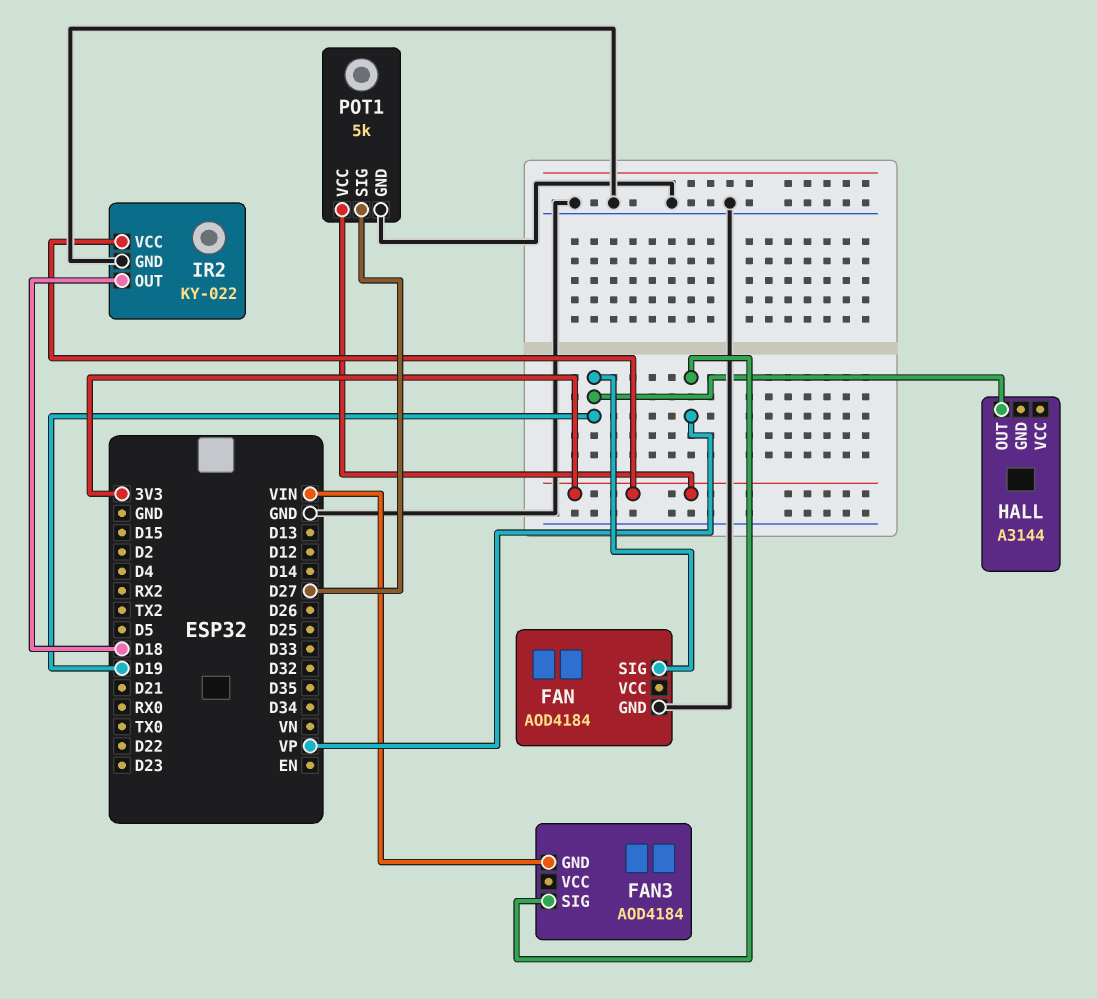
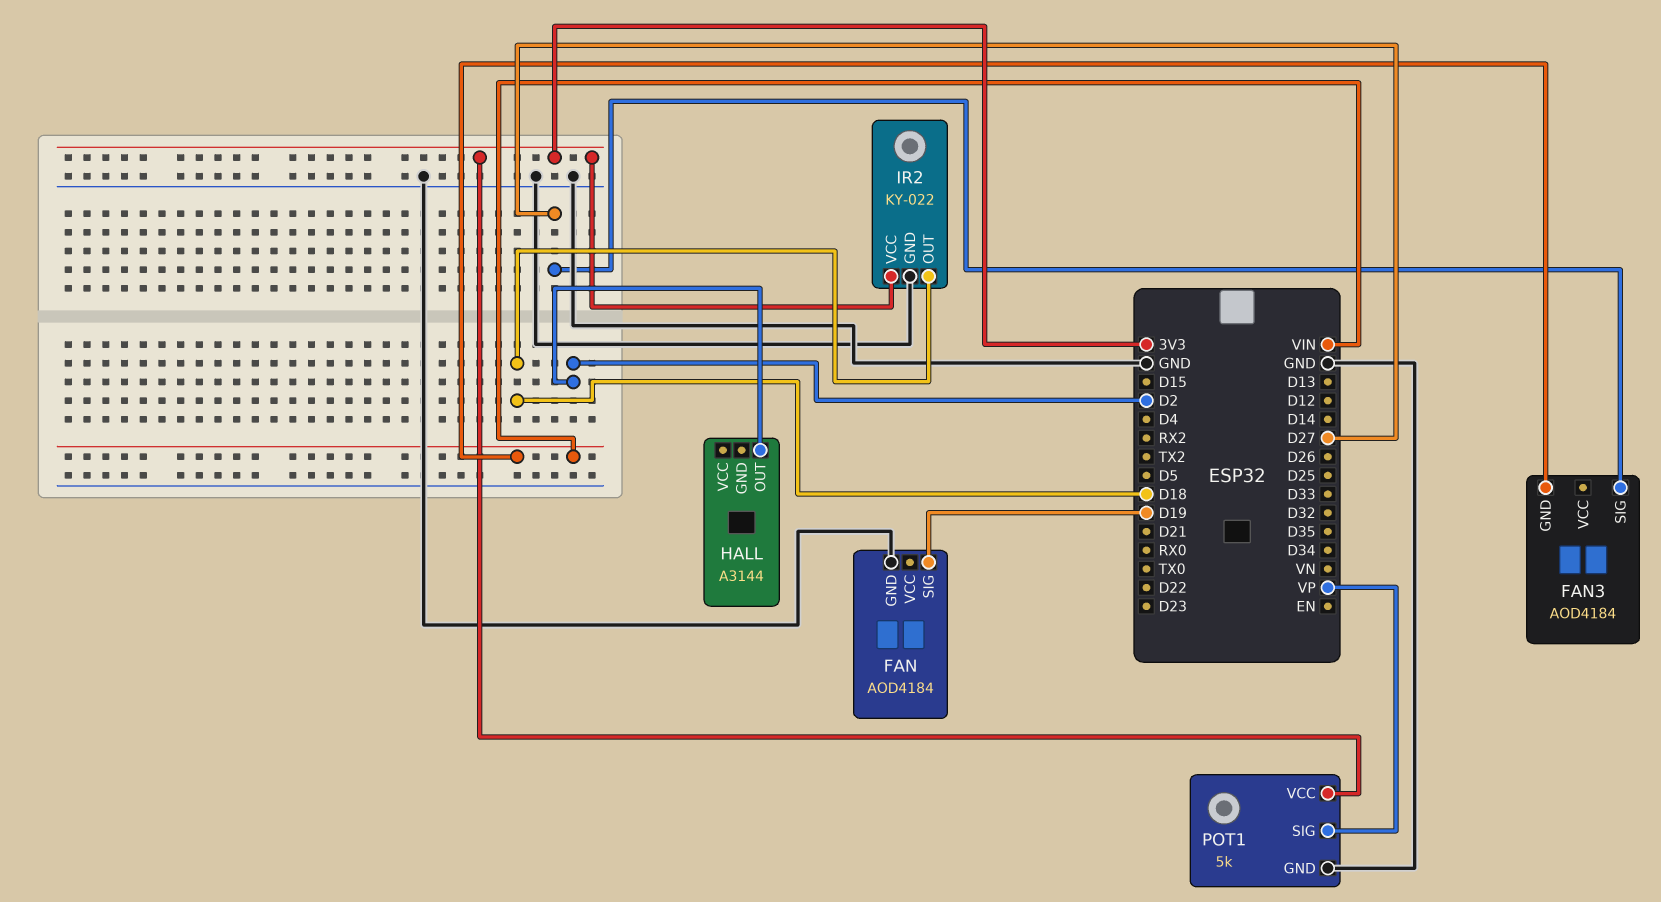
FAN3 pin SIG: VP -> D27
HALL pin OUT: D19 -> D2
POT1 pin SIG: D27 -> VP

